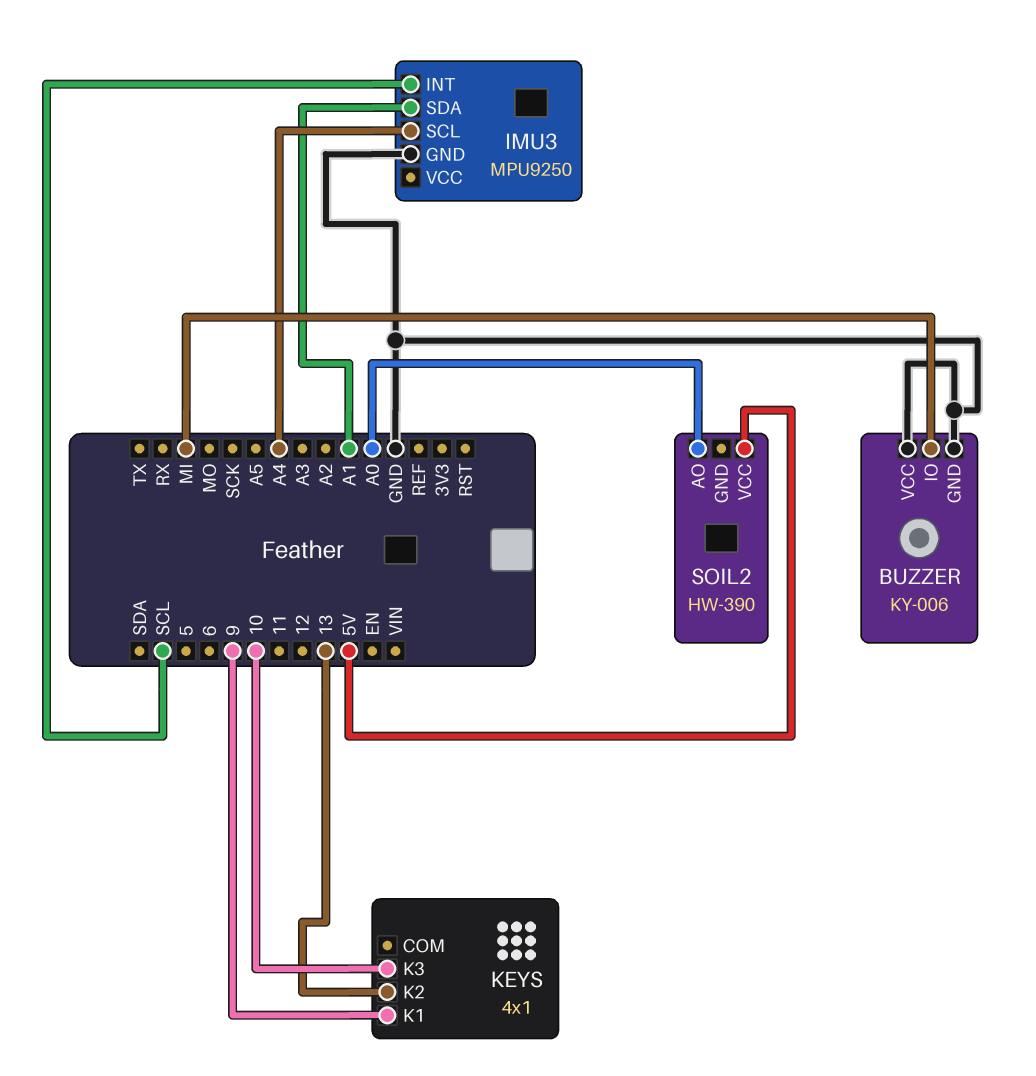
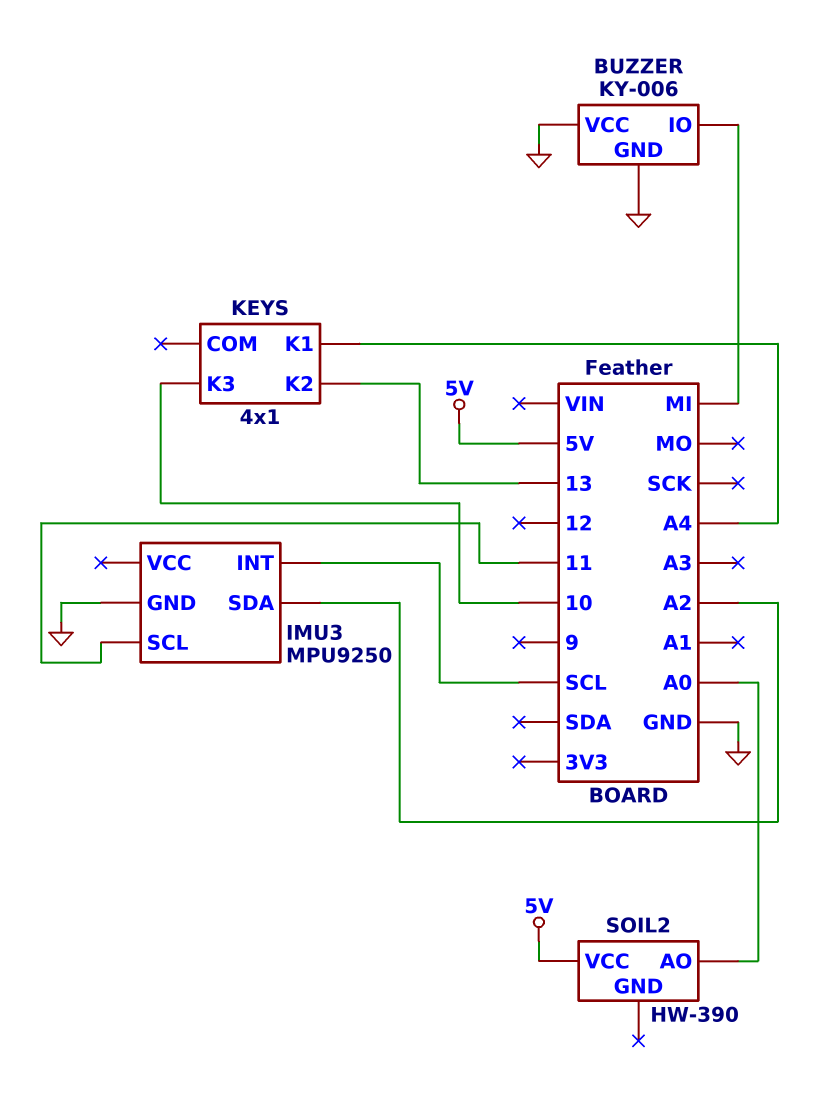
IMU3 pin SCL: A4 -> 11
IMU3 pin SDA: A1 -> A2
KEYS pin K1: 9 -> A4

